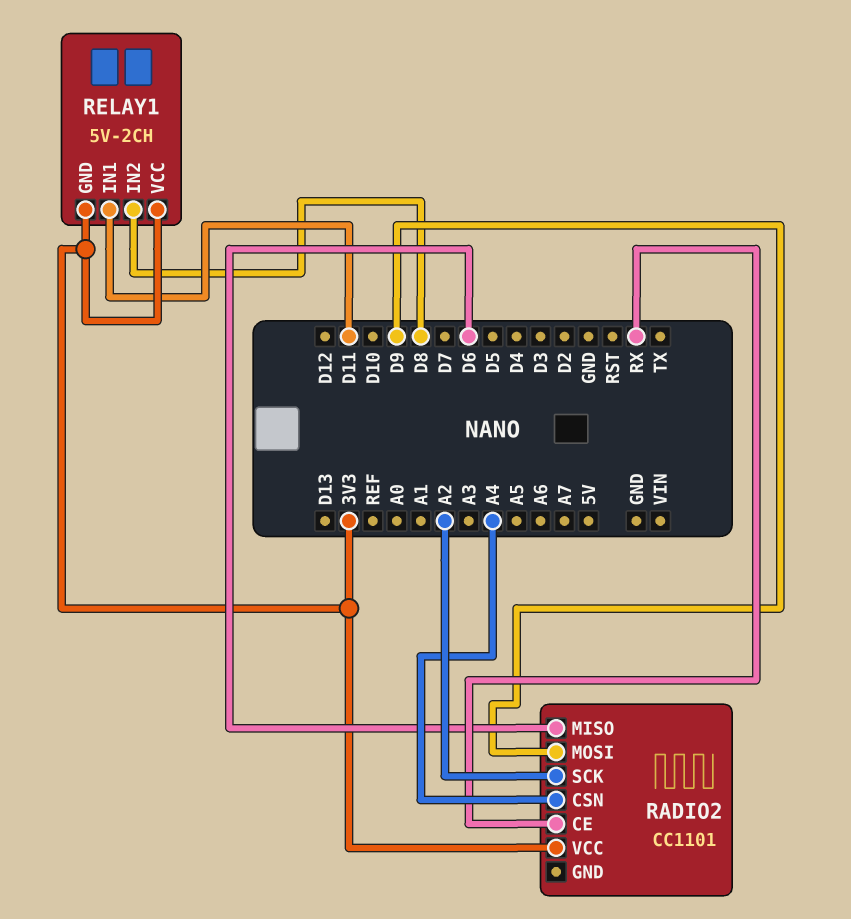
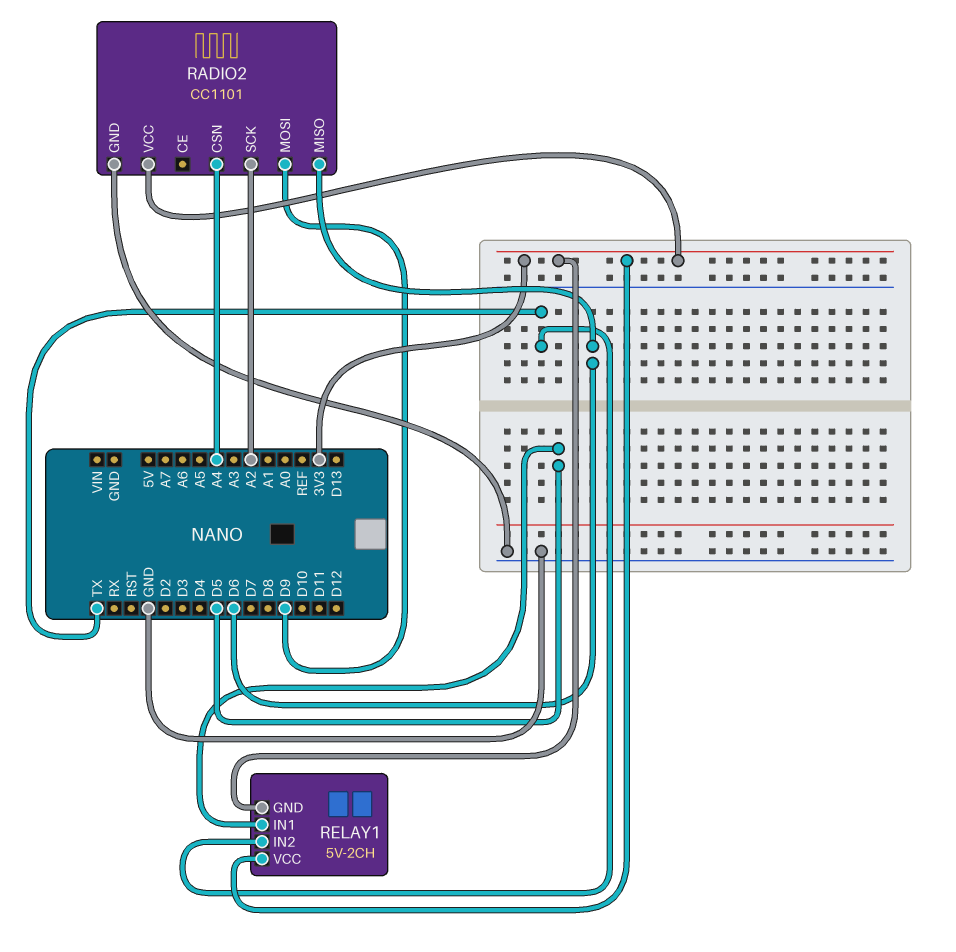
RADIO2 pin CE: RX -> none
RADIO2 pin GND: none -> GND
RELAY1 pin IN1: D11 -> D5
RELAY1 pin IN2: D8 -> TX

